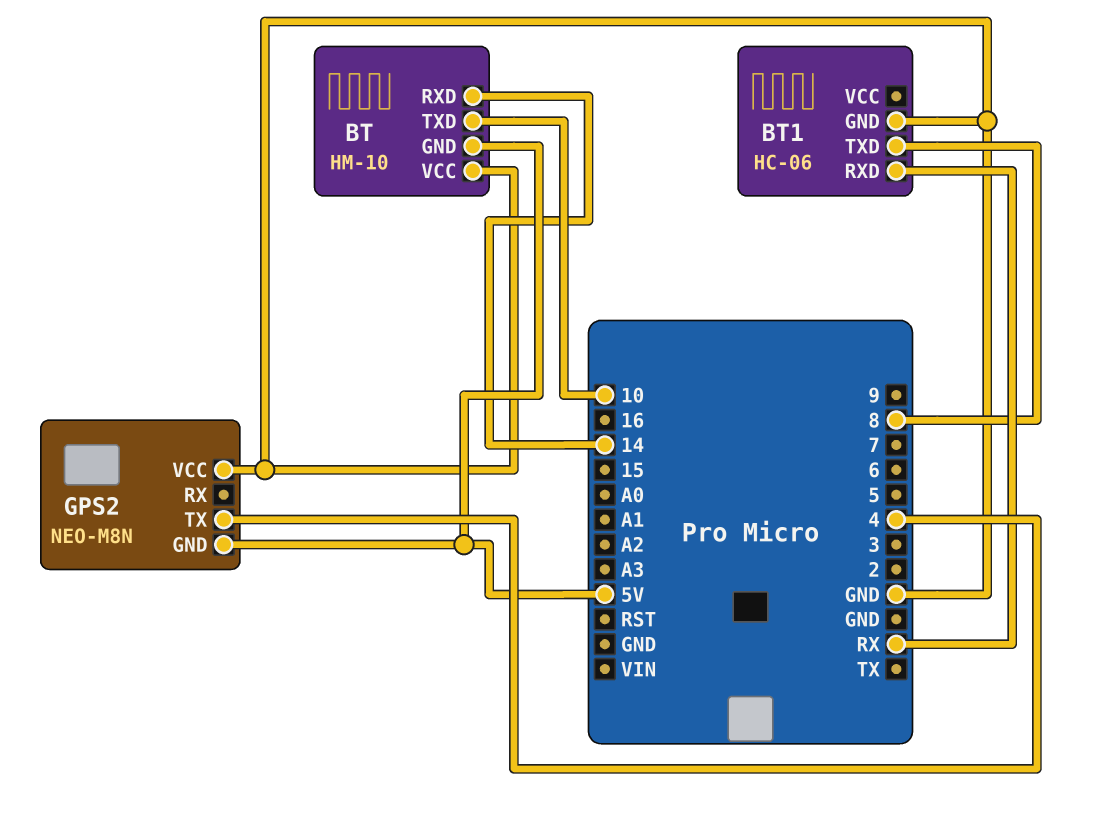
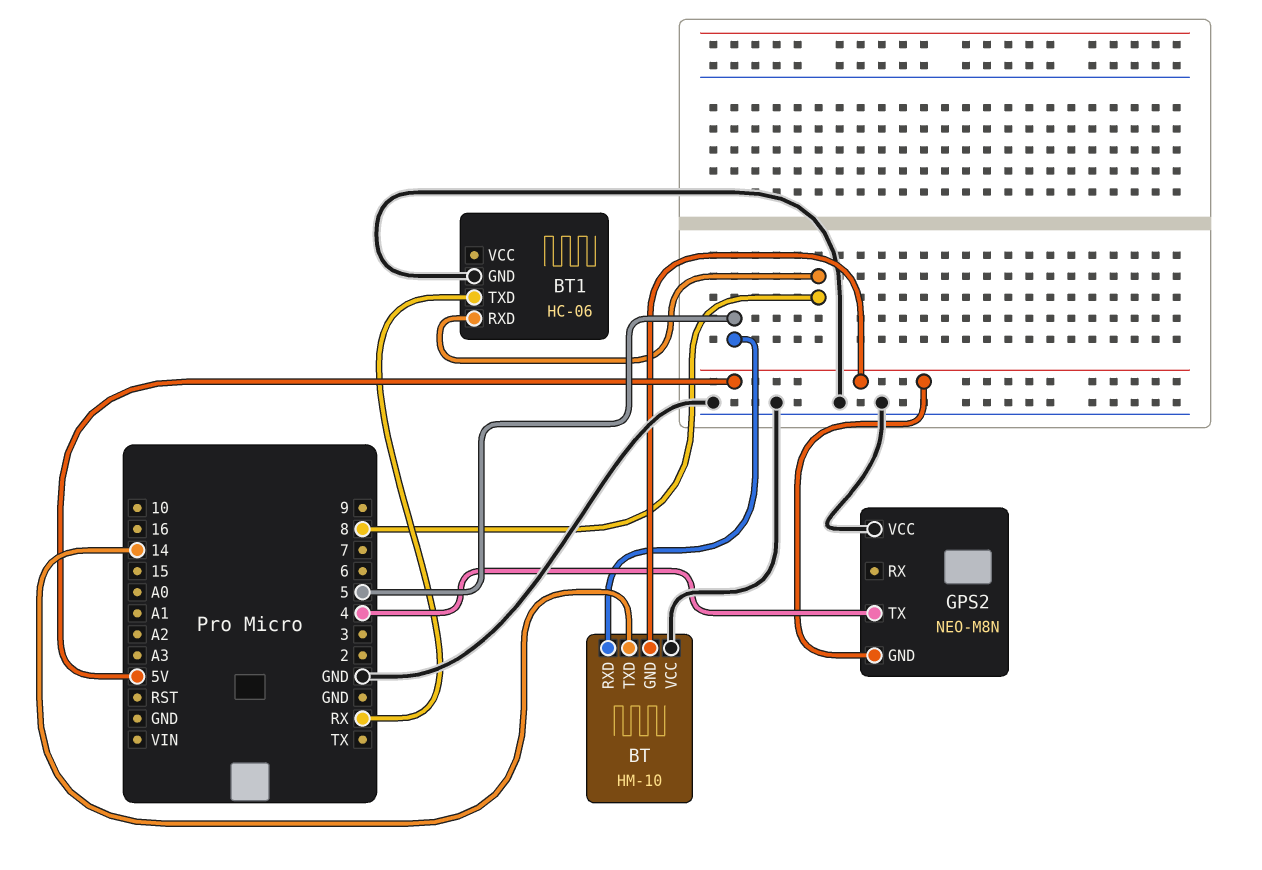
BT pin RXD: 14 -> 5
BT pin TXD: 10 -> 14
BT1 pin RXD: RX -> 8
BT1 pin TXD: 8 -> RX

